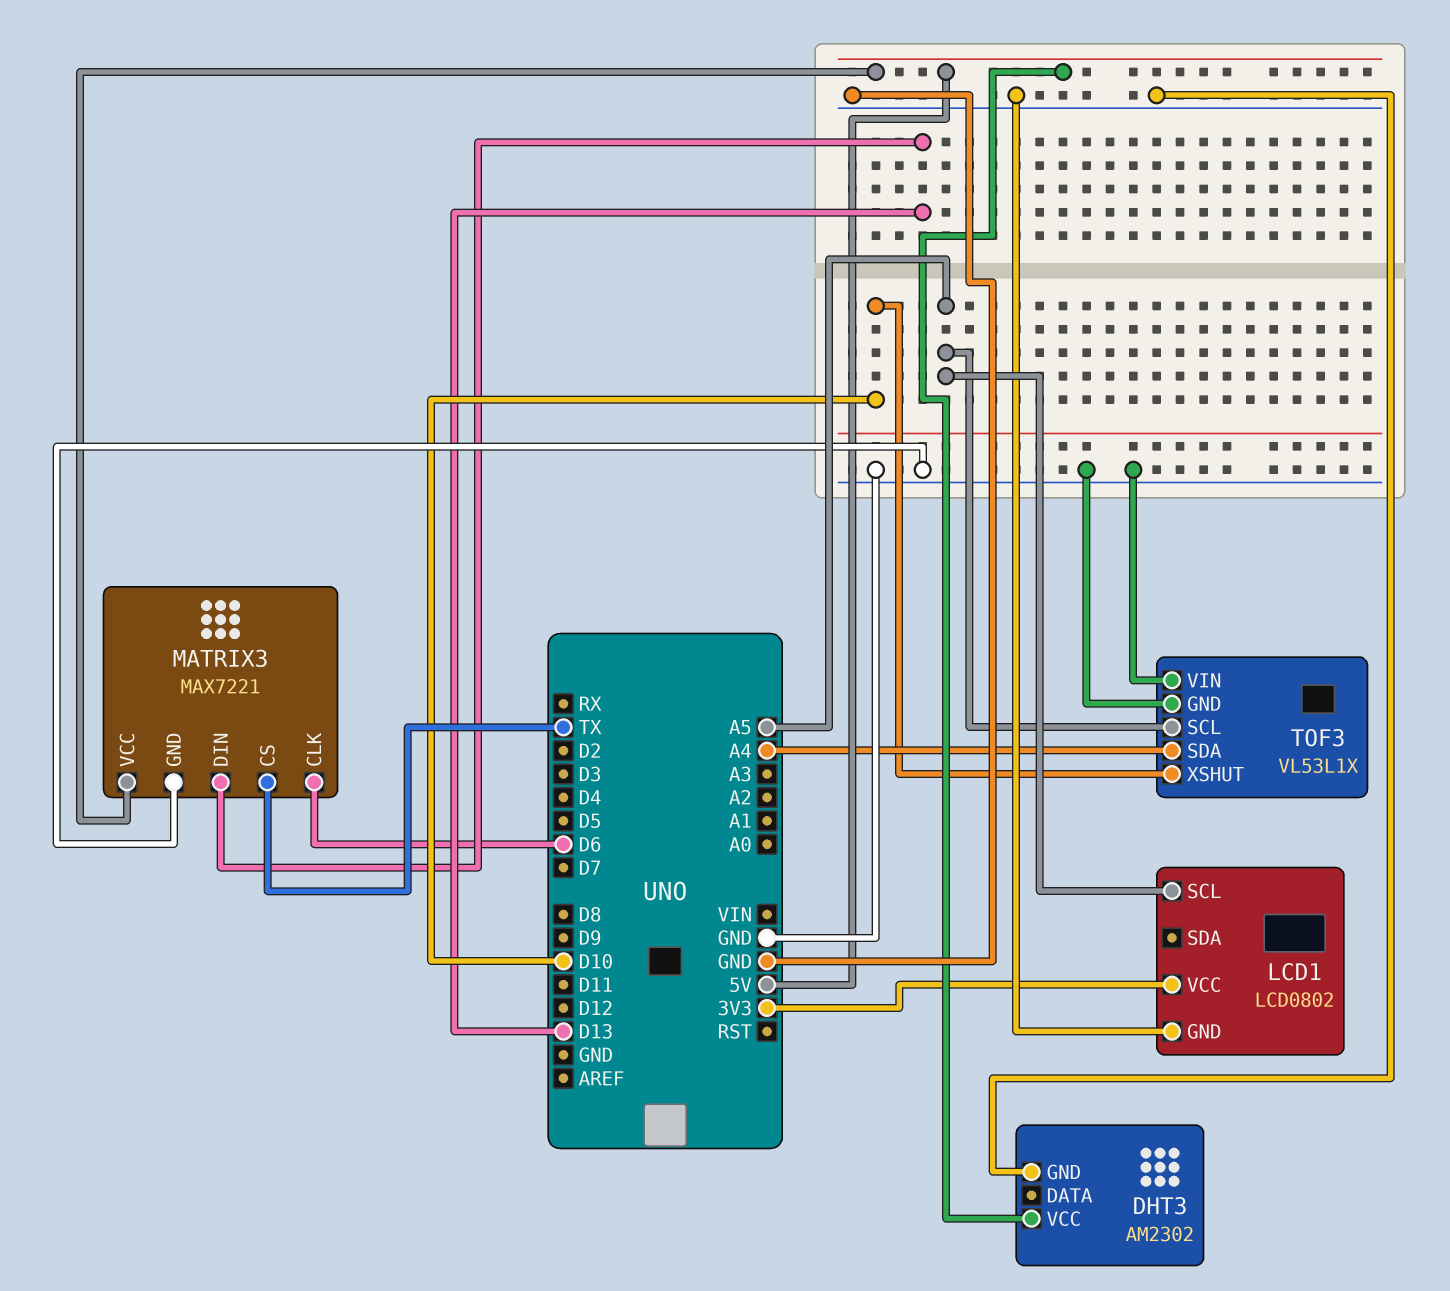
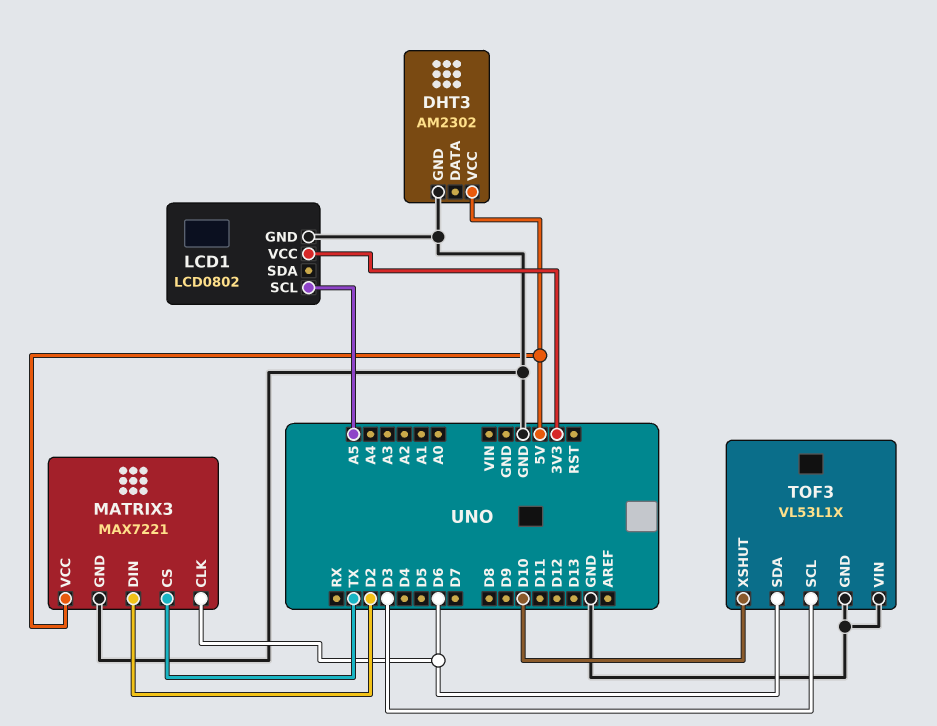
MATRIX3 pin DIN: D13 -> D2
TOF3 pin SCL: A5 -> D3
TOF3 pin SDA: A4 -> D6

